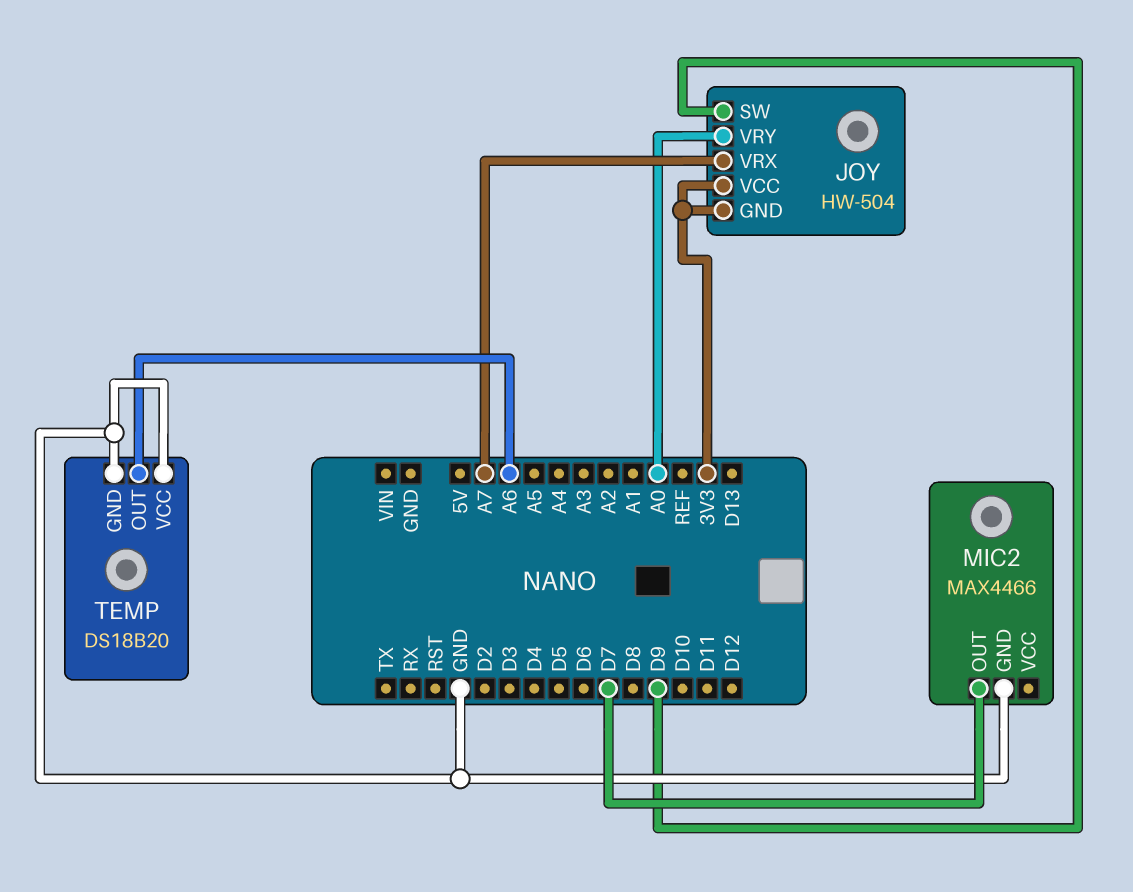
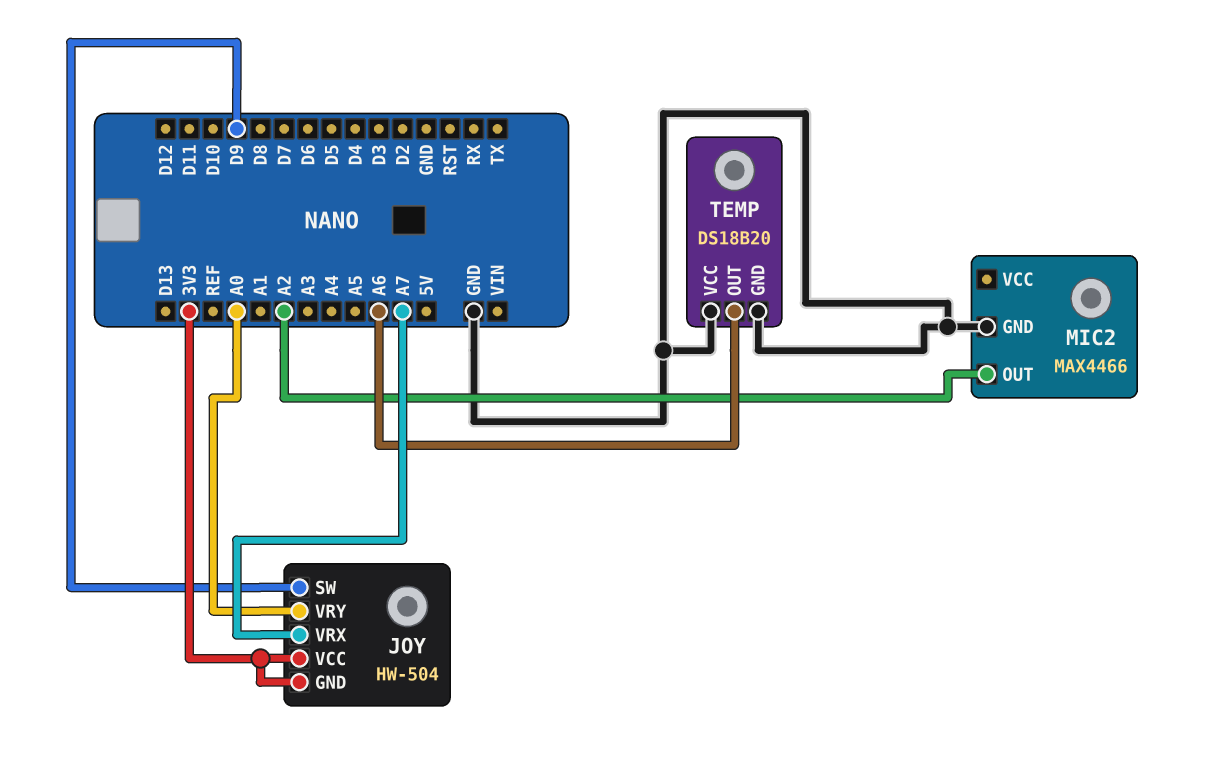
MIC2 pin OUT: D7 -> A2

